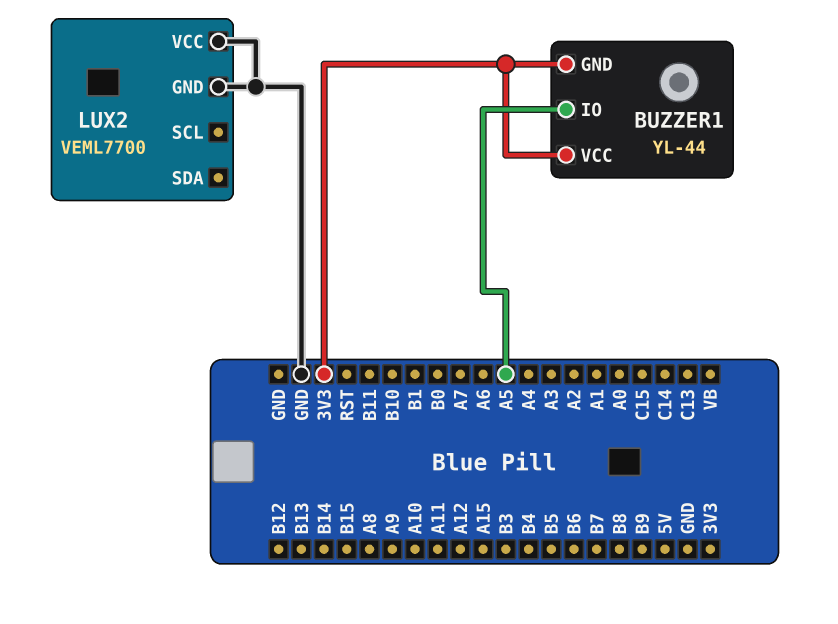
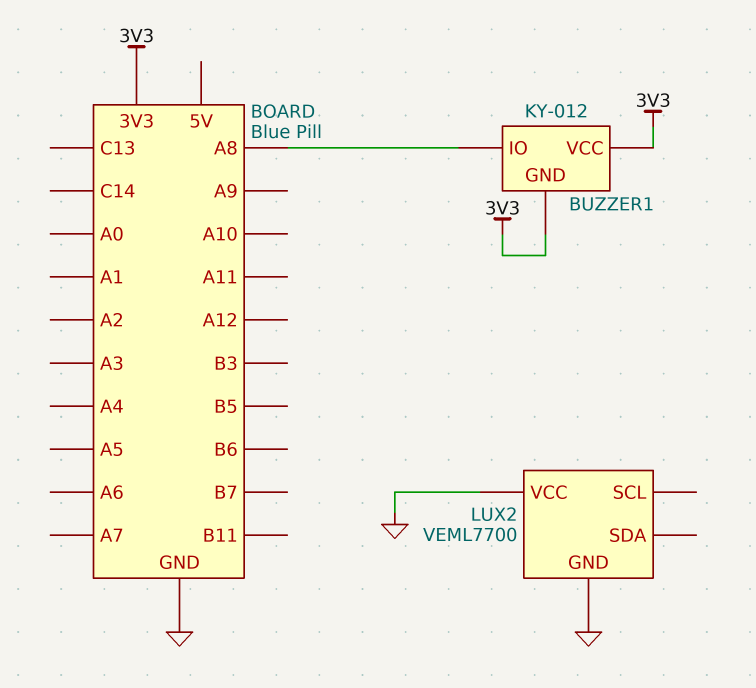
BUZZER1: YL-44 -> KY-012
BUZZER1 pin IO: A5 -> A8

